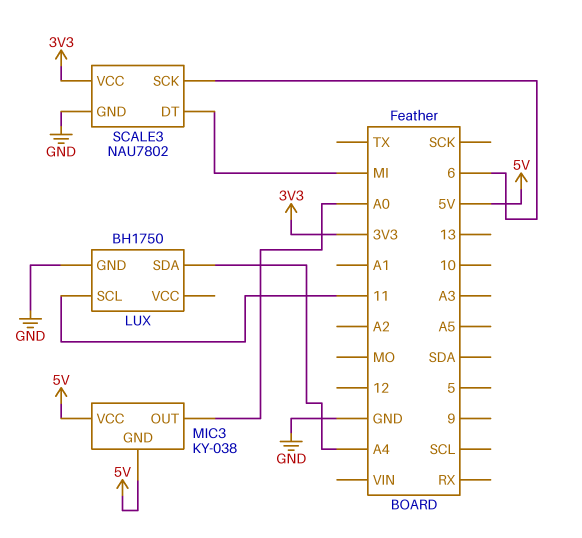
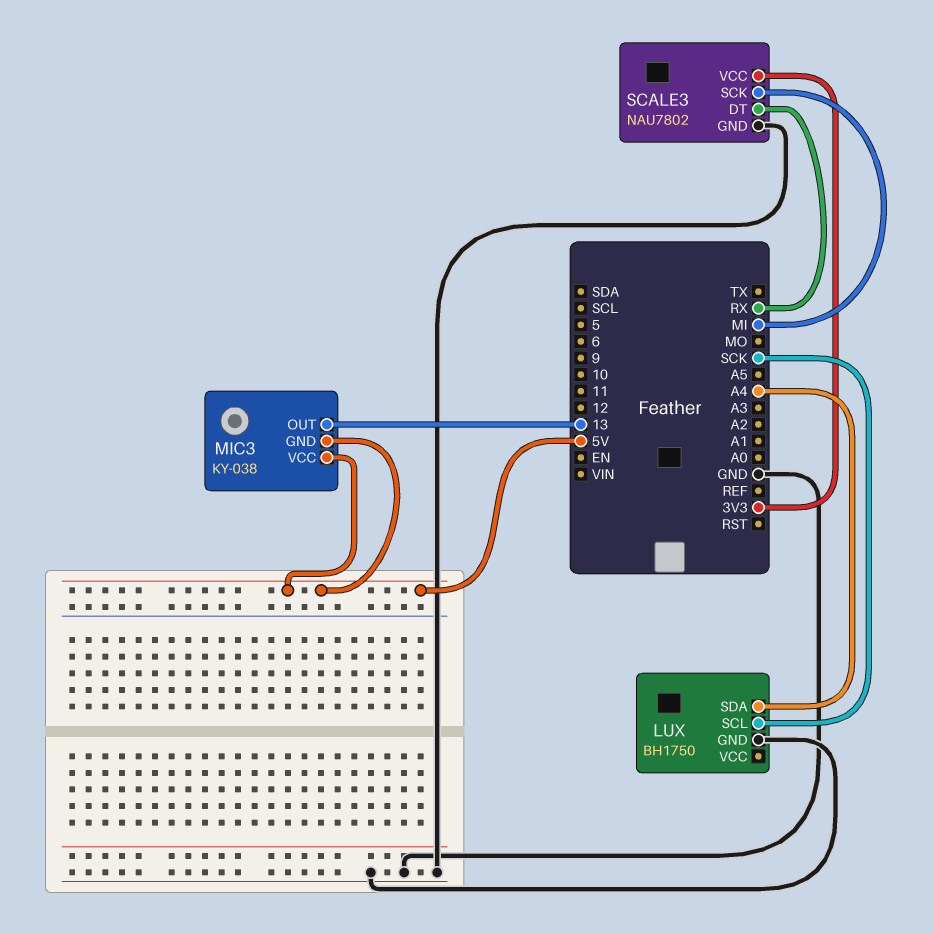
LUX pin SCL: 11 -> SCK
MIC3 pin OUT: A0 -> 13
SCALE3 pin DT: MI -> RX
SCALE3 pin SCK: 6 -> MI

